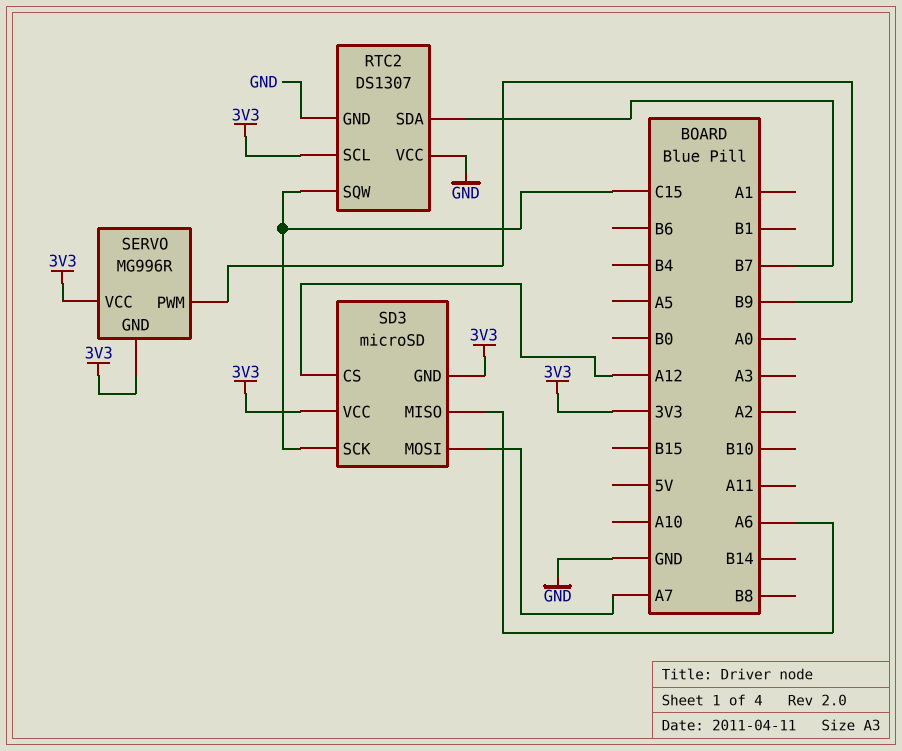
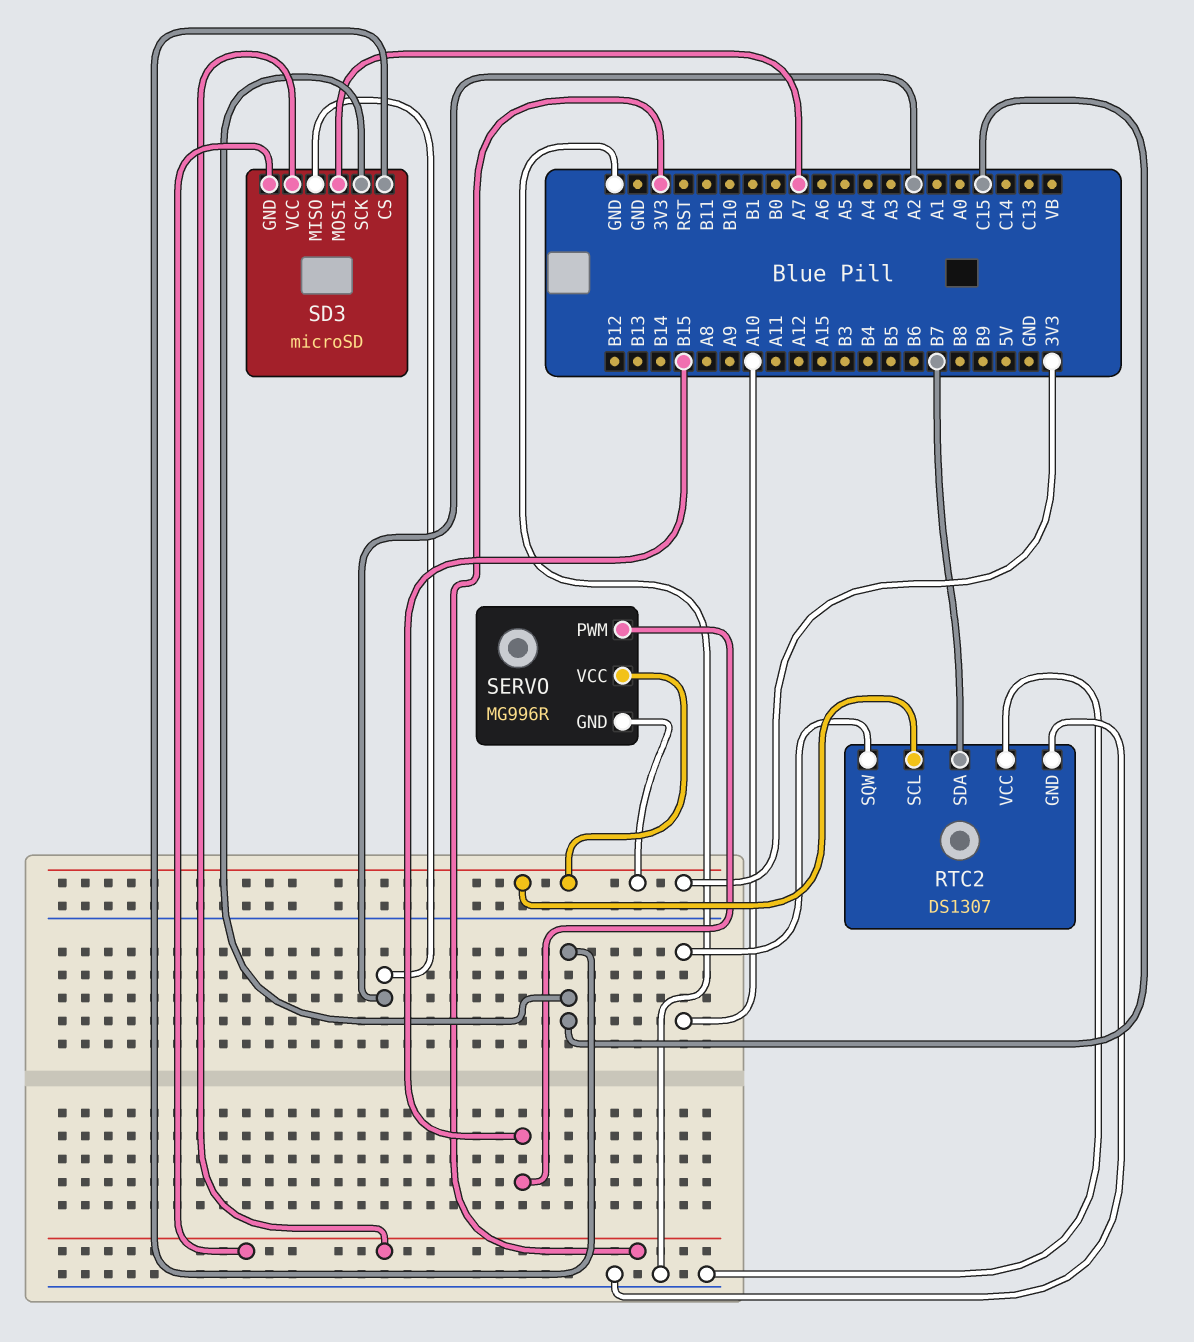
RTC2 pin SQW: C15 -> A10
SD3 pin CS: A12 -> C15
SD3 pin MISO: A6 -> A2
SERVO pin PWM: B9 -> B15

